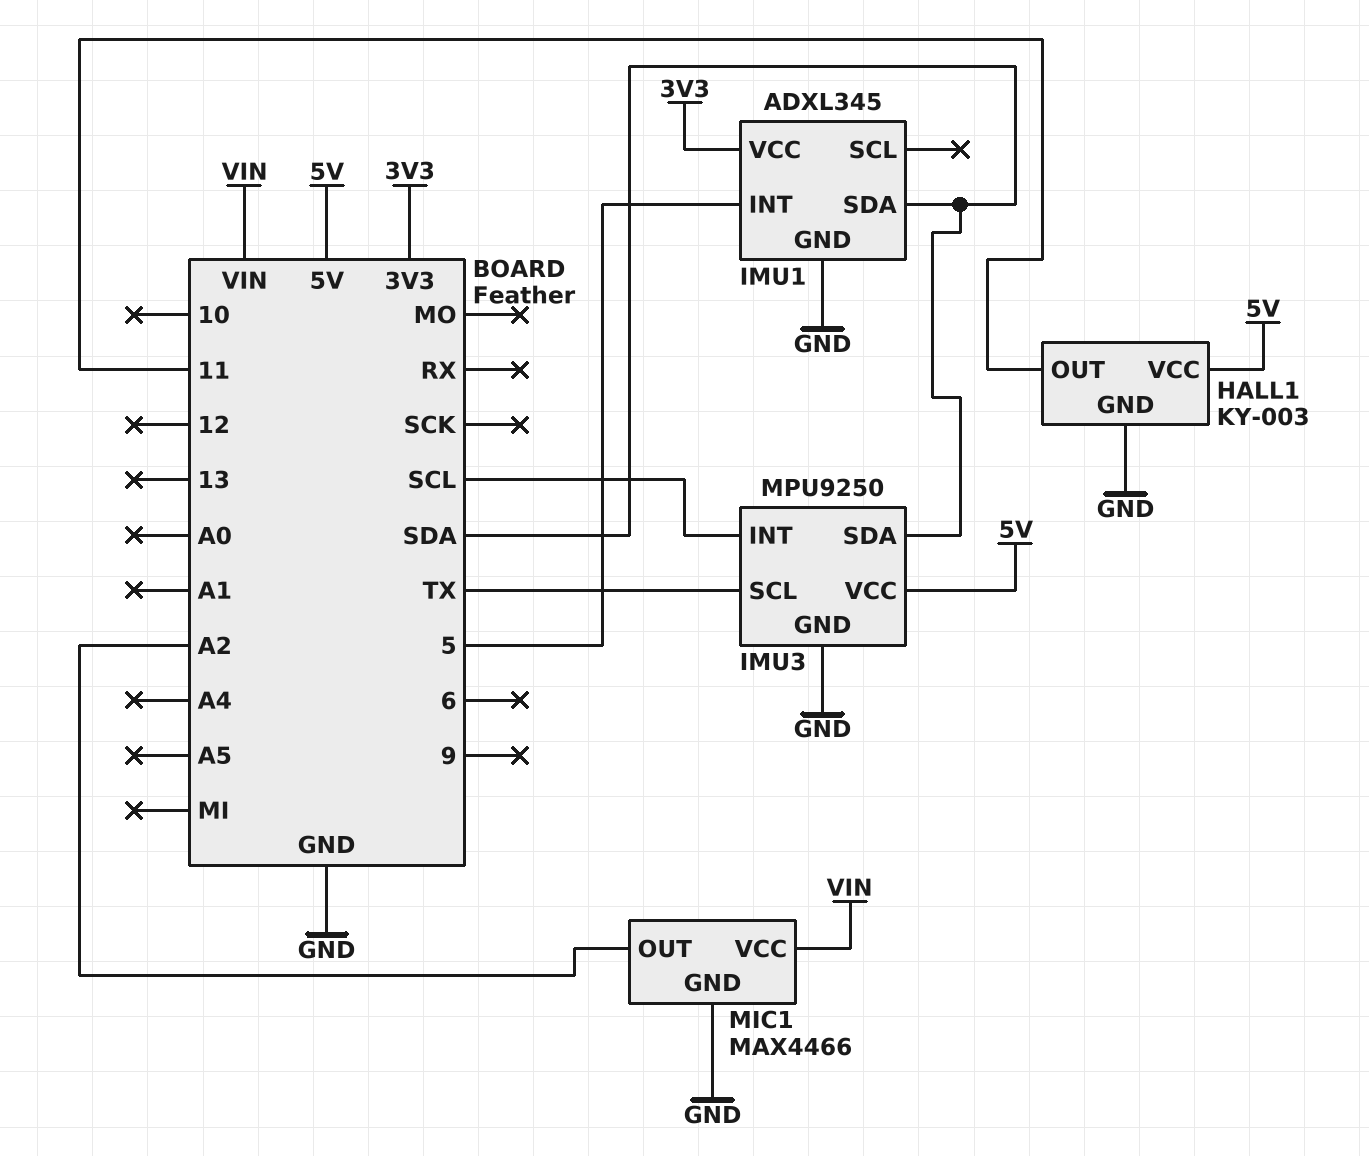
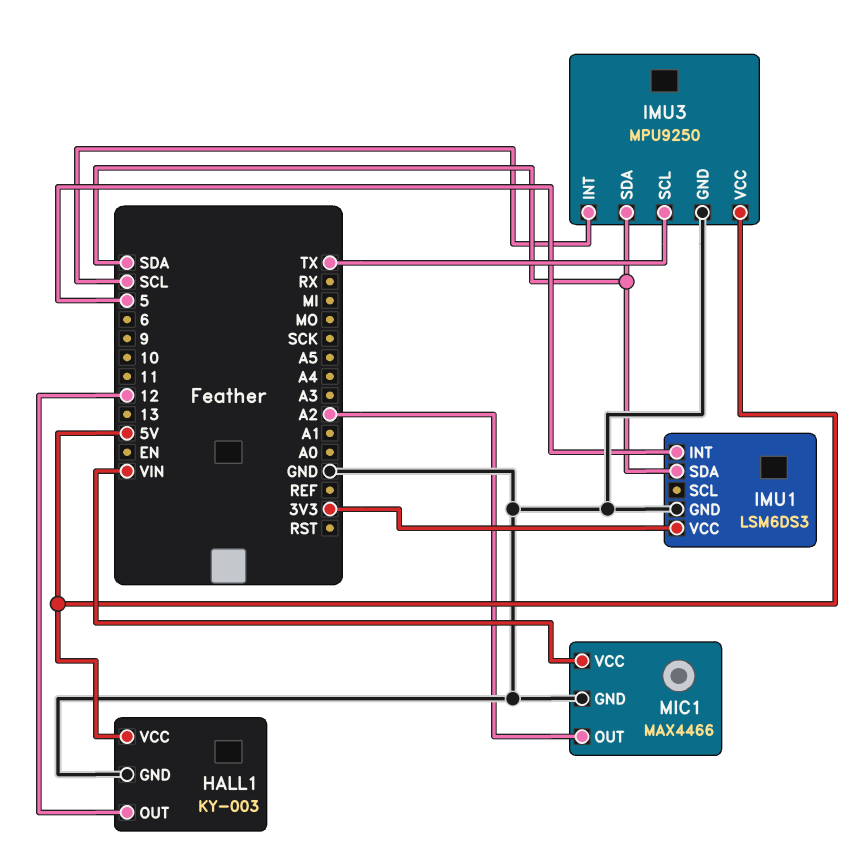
HALL1 pin OUT: 11 -> 12
IMU1: ADXL345 -> LSM6DS3

